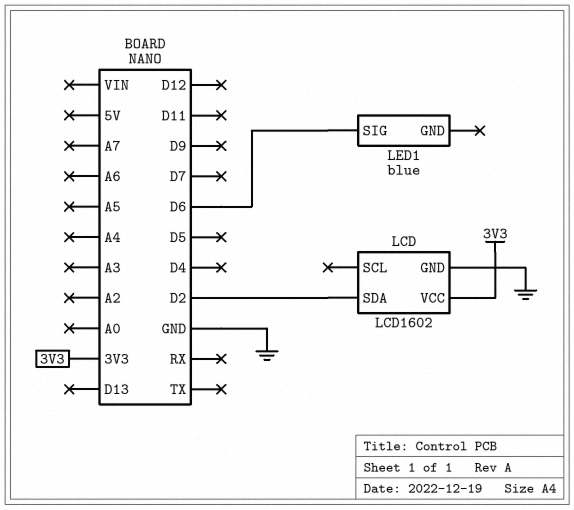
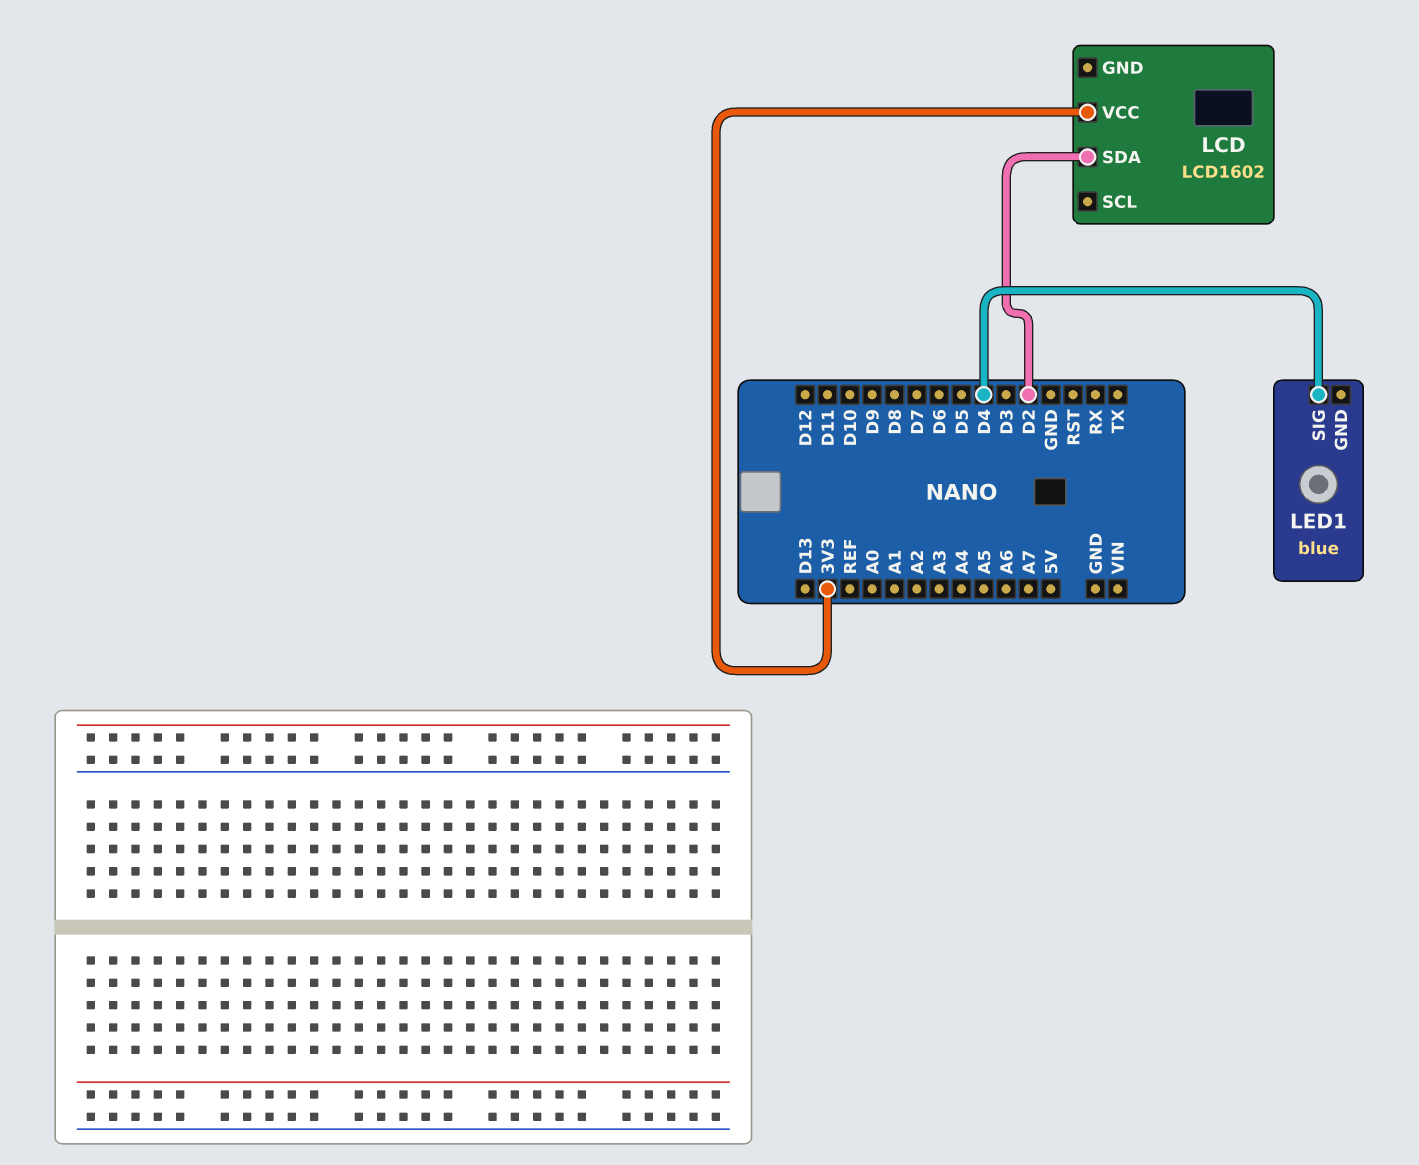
LCD pin GND: GND -> none
LED1 pin SIG: D6 -> D4

